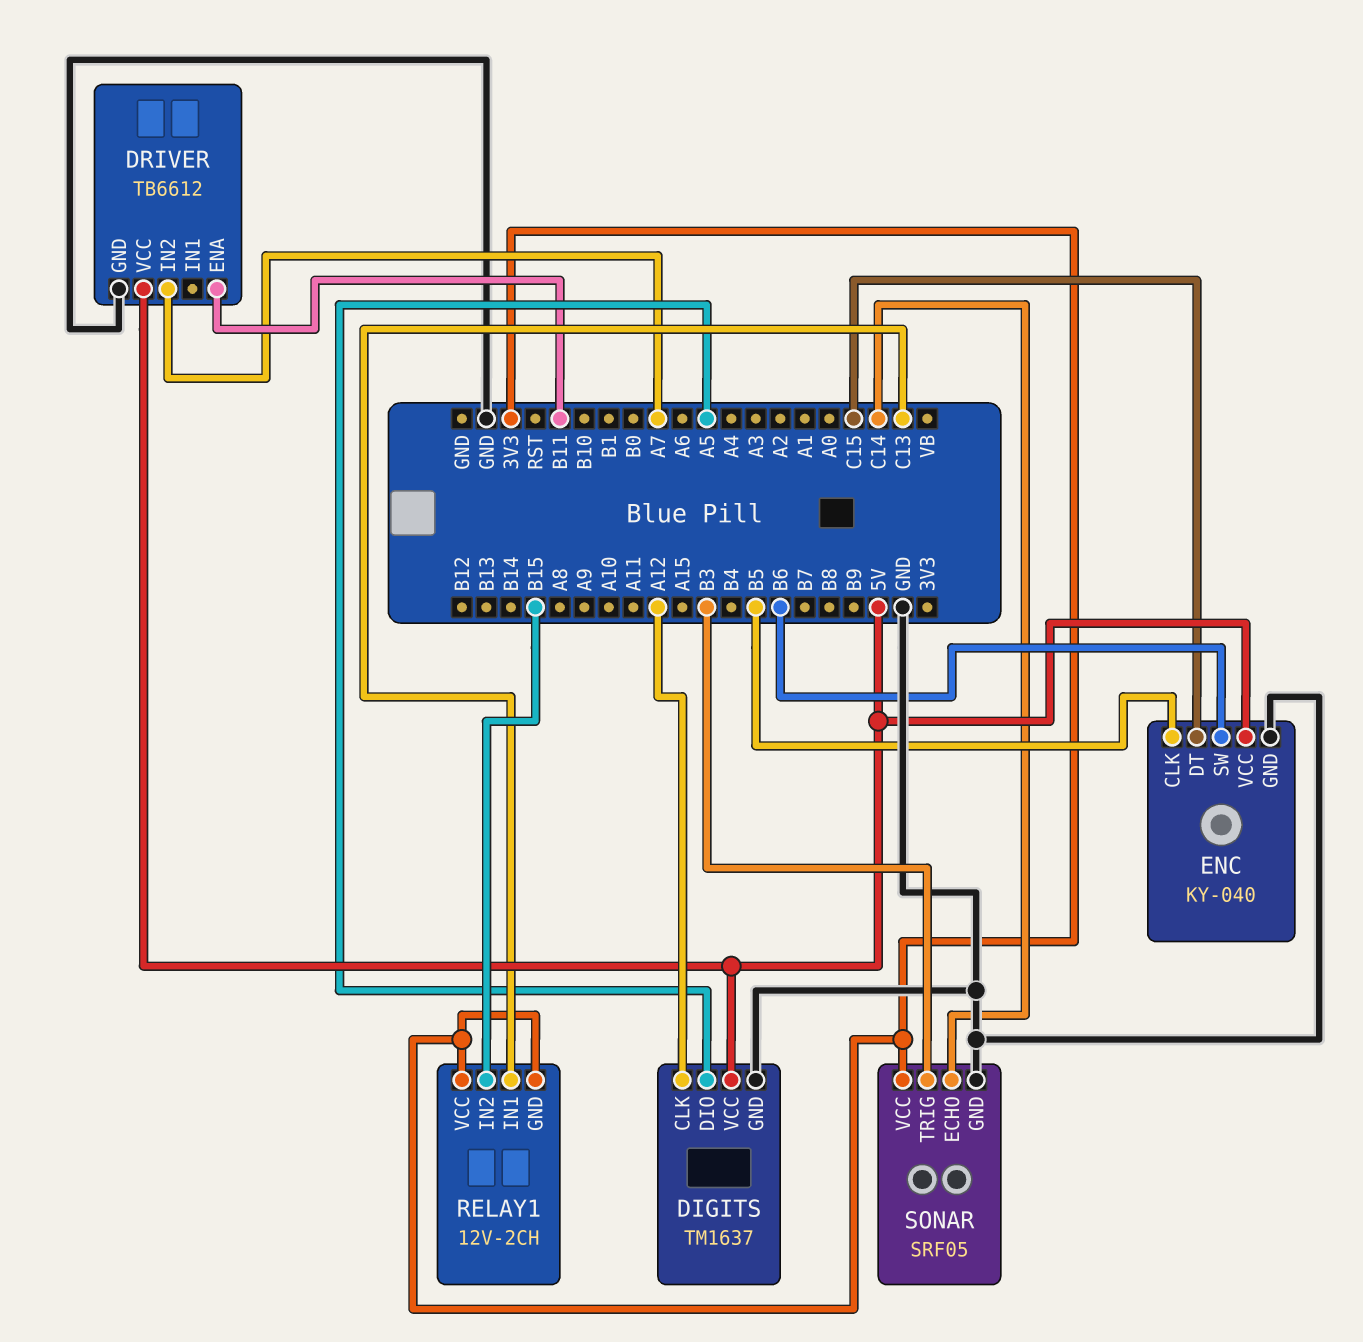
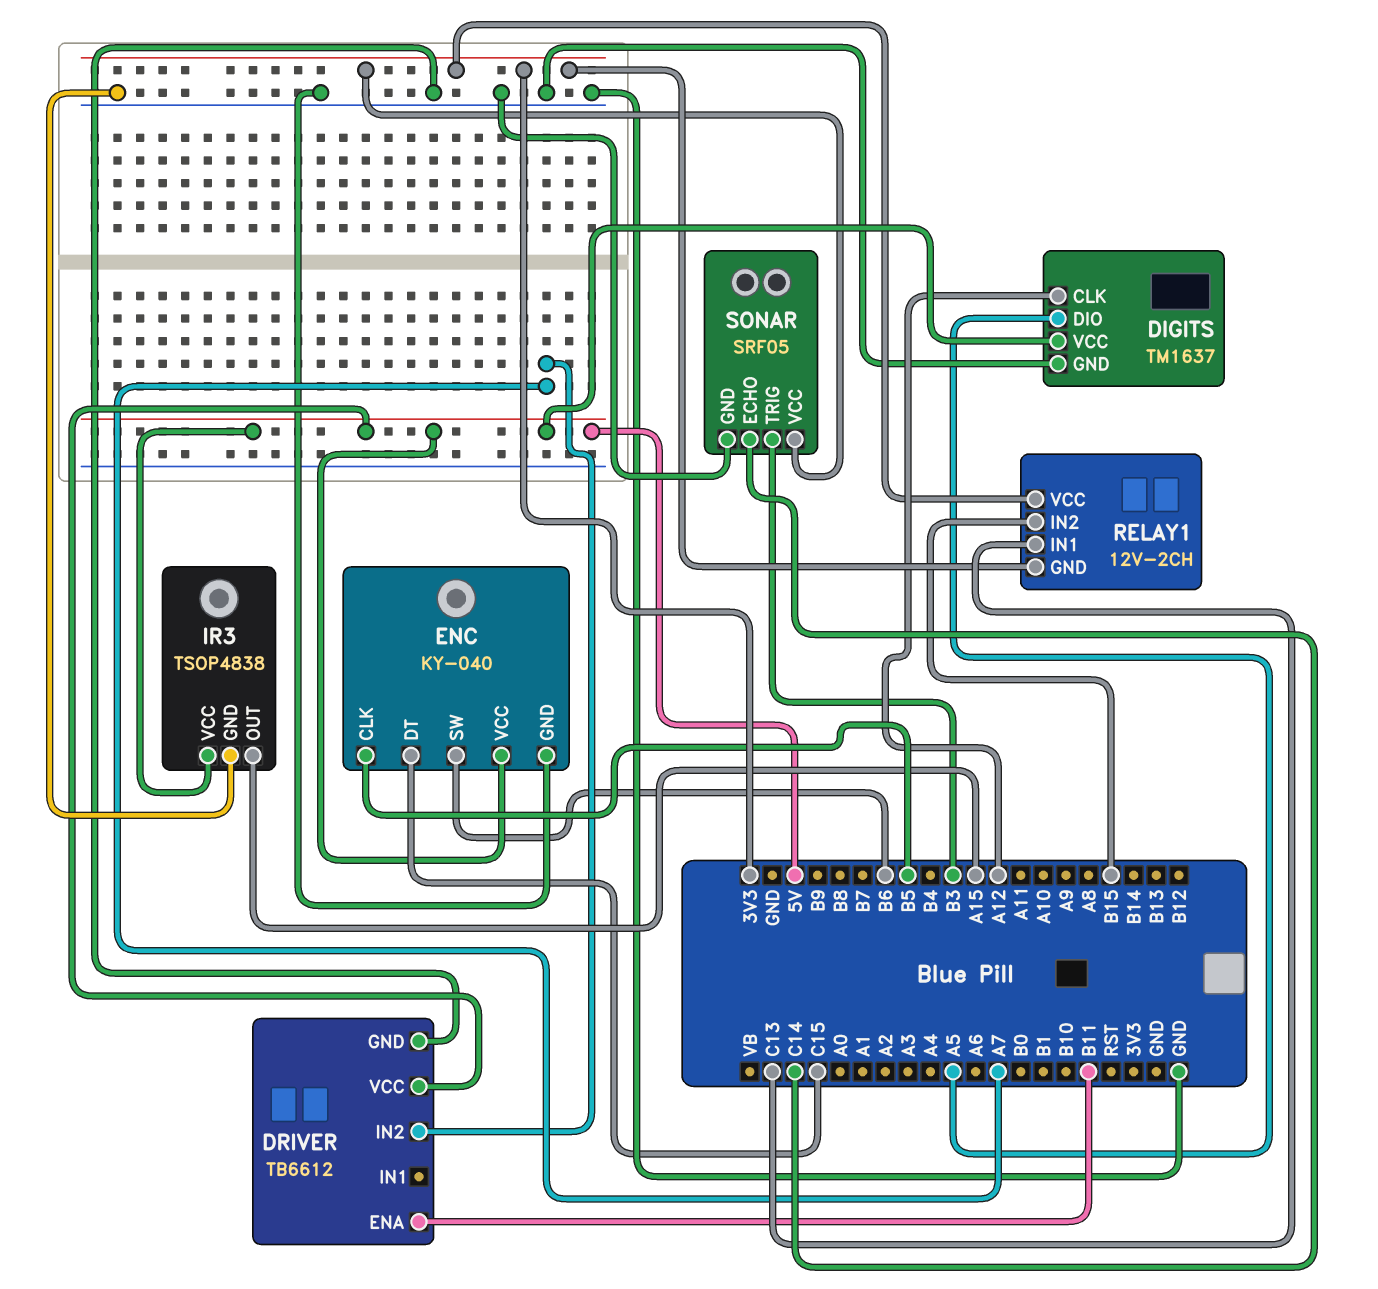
IR3: none -> TSOP4838
IR3 pin GND: none -> GND
IR3 pin OUT: none -> A15
IR3 pin VCC: none -> 5V

